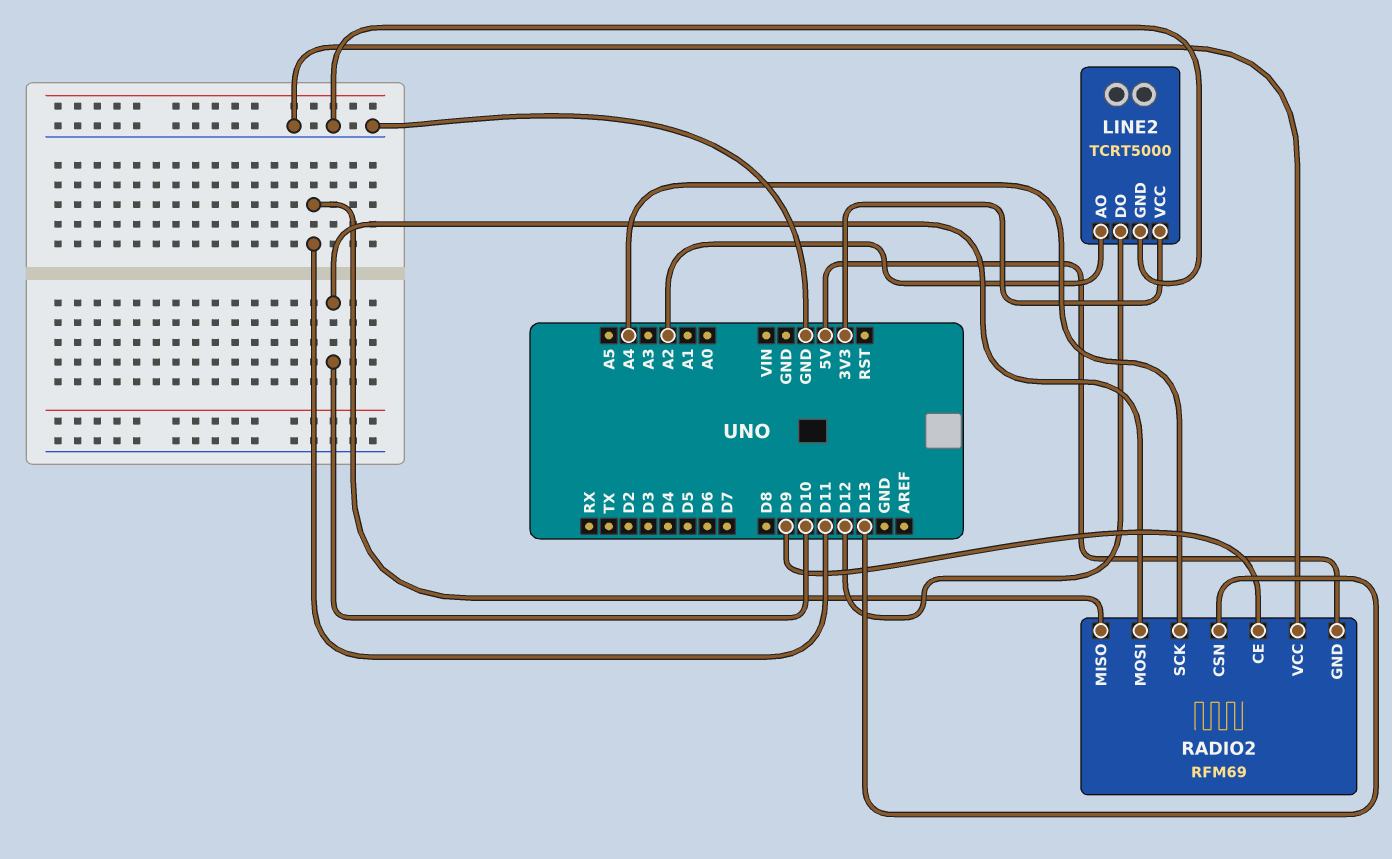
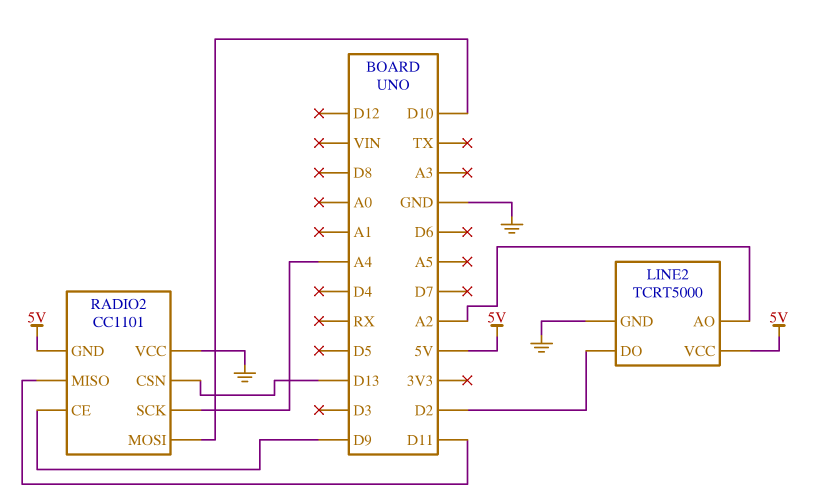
LINE2 pin DO: D12 -> D2
LINE2 pin VCC: 3V3 -> 5V
RADIO2: RFM69 -> CC1101

